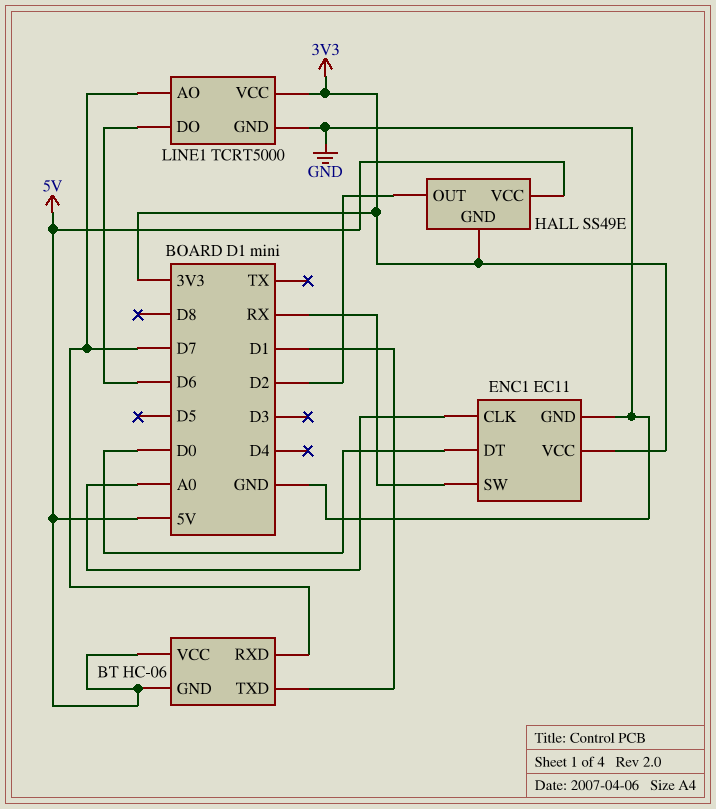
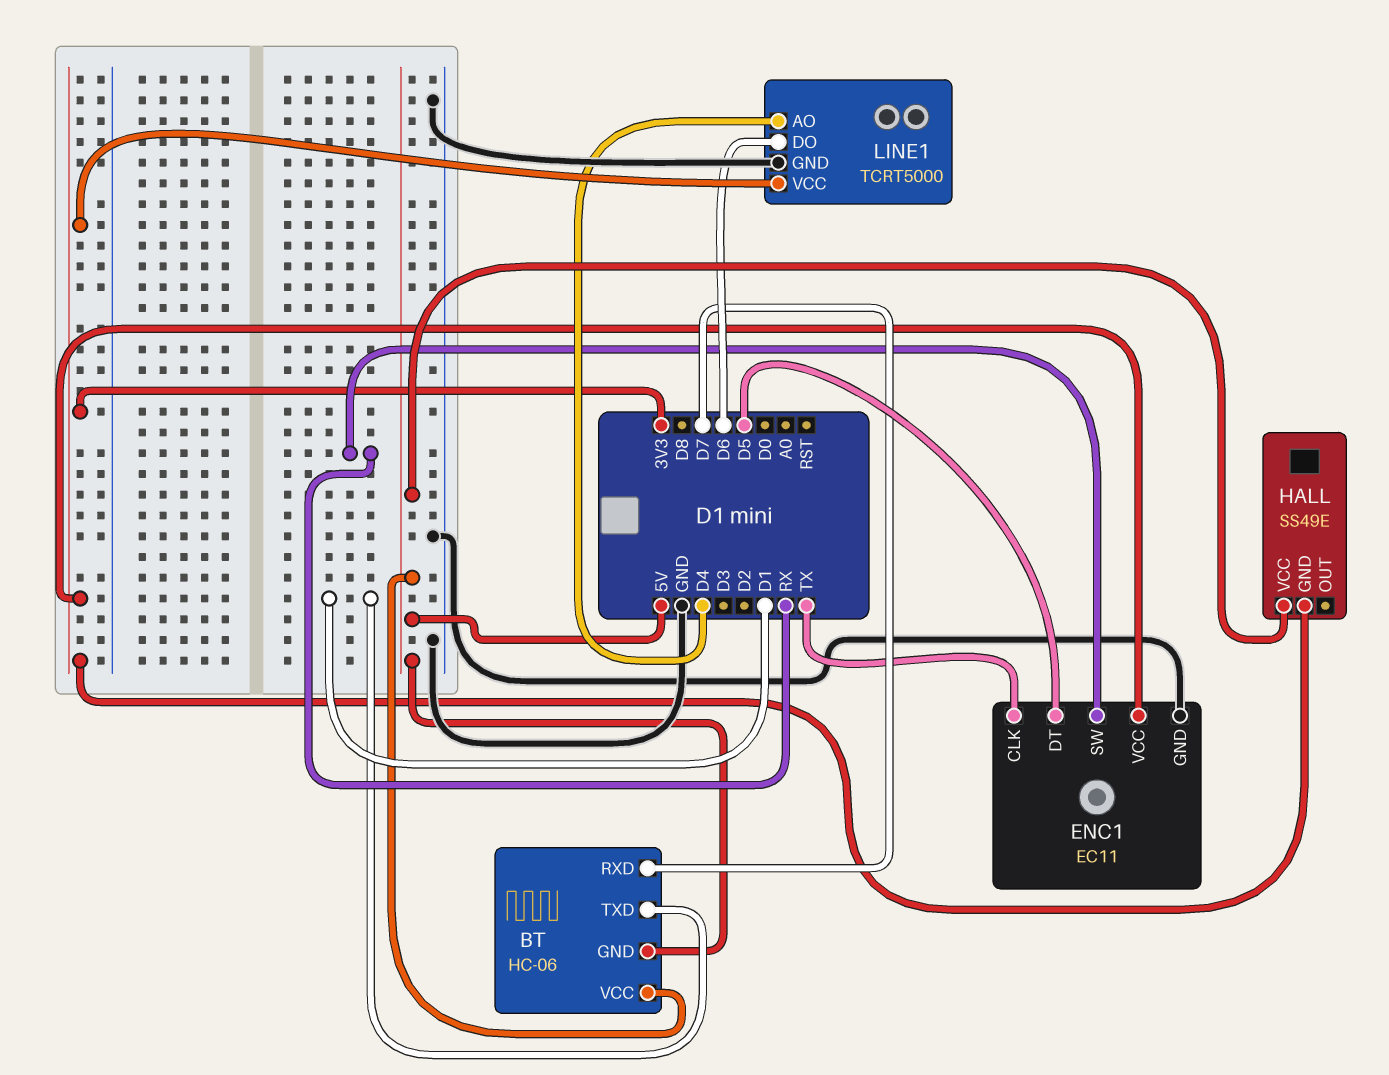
ENC1 pin CLK: A0 -> TX
ENC1 pin DT: D0 -> D5
HALL pin OUT: D2 -> none
LINE1 pin AO: D7 -> D4

